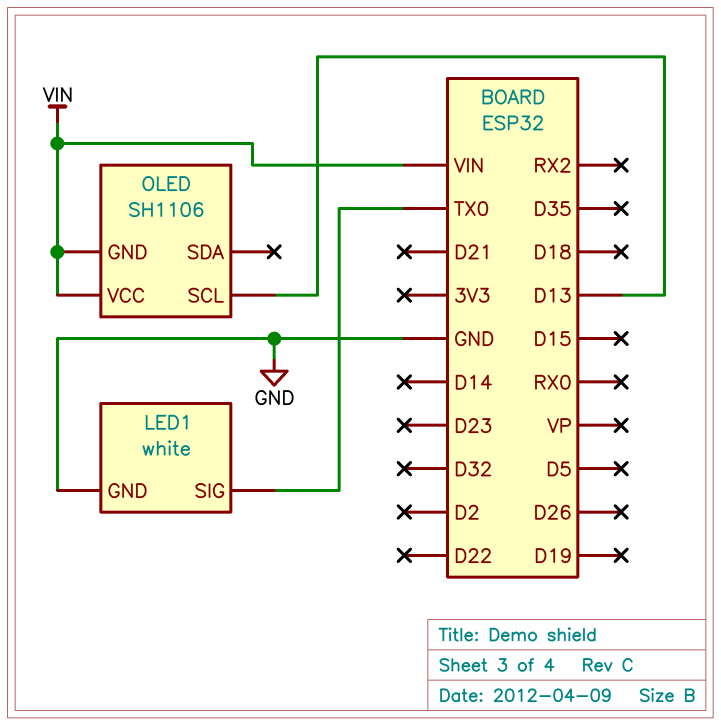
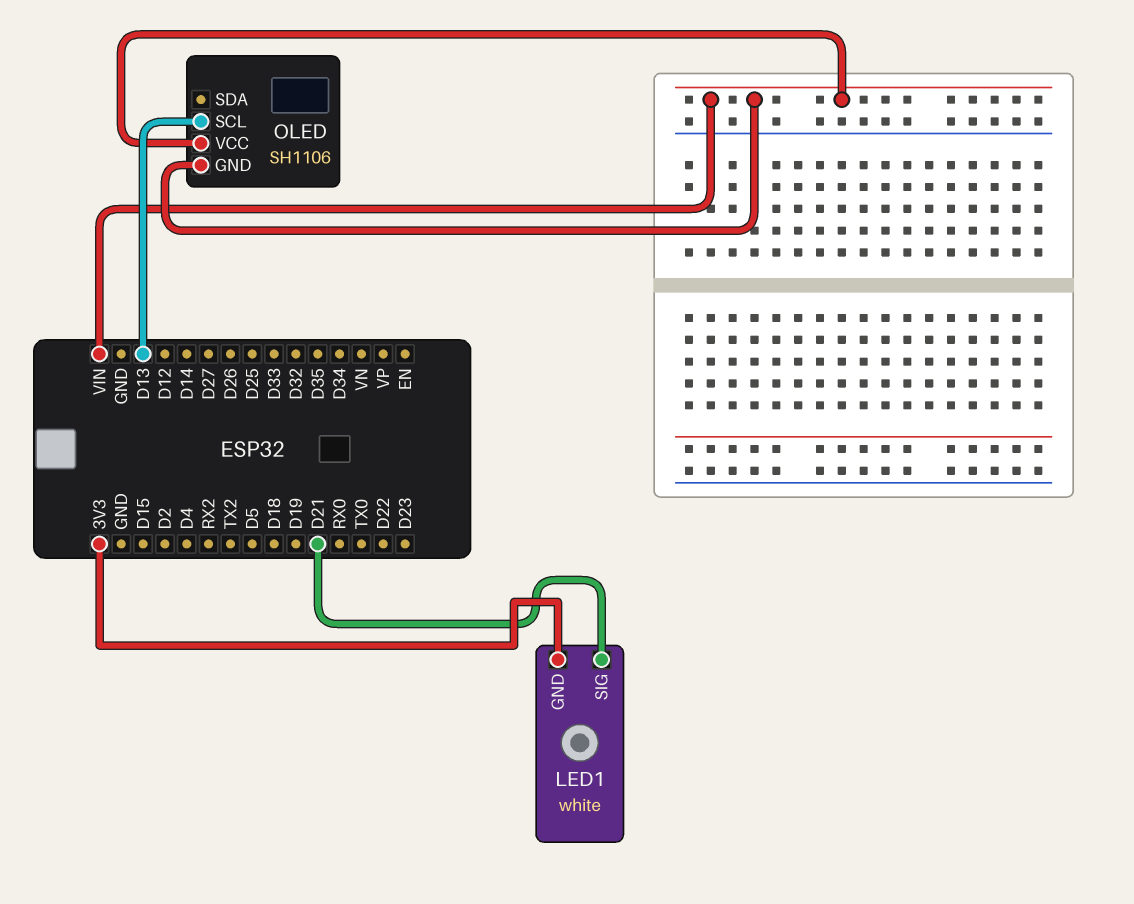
LED1 pin GND: GND -> 3V3
LED1 pin SIG: TX0 -> D21

